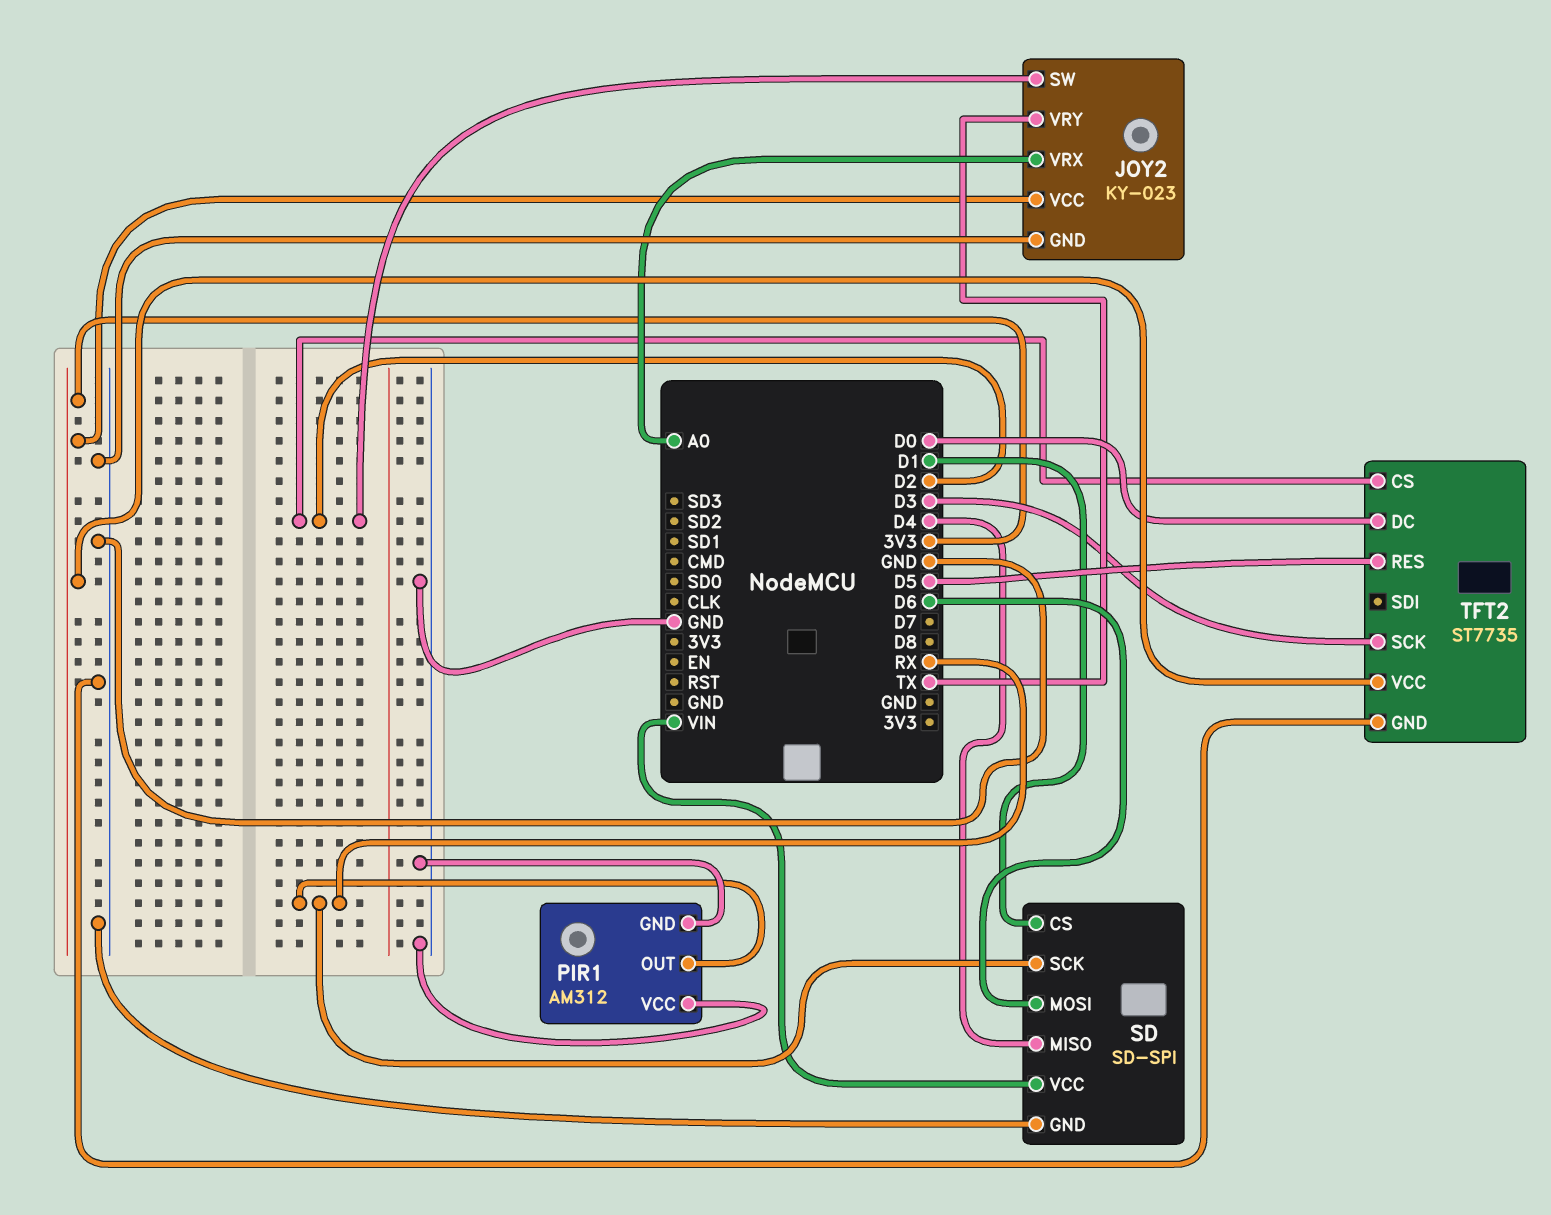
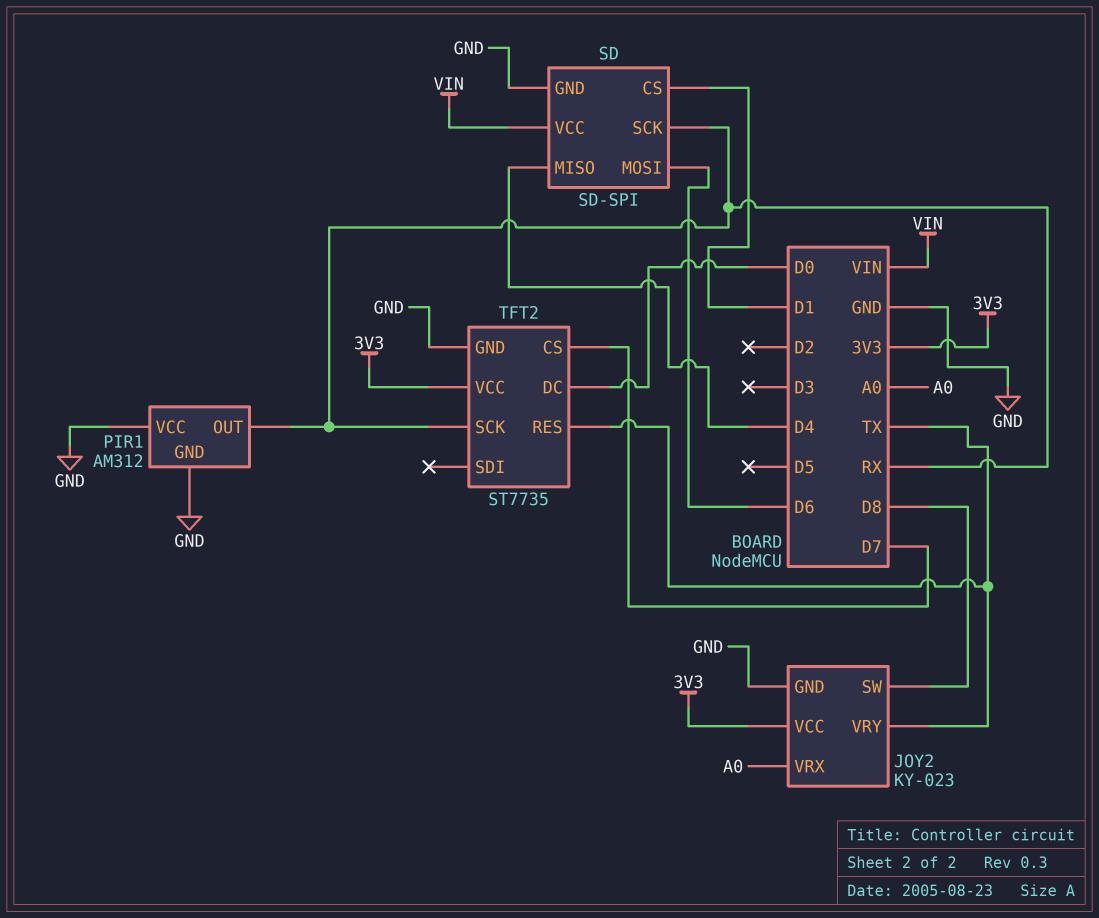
JOY2 pin SW: D2 -> D8
TFT2 pin CS: D2 -> D7
TFT2 pin RES: D5 -> TX
TFT2 pin SCK: D3 -> RX

